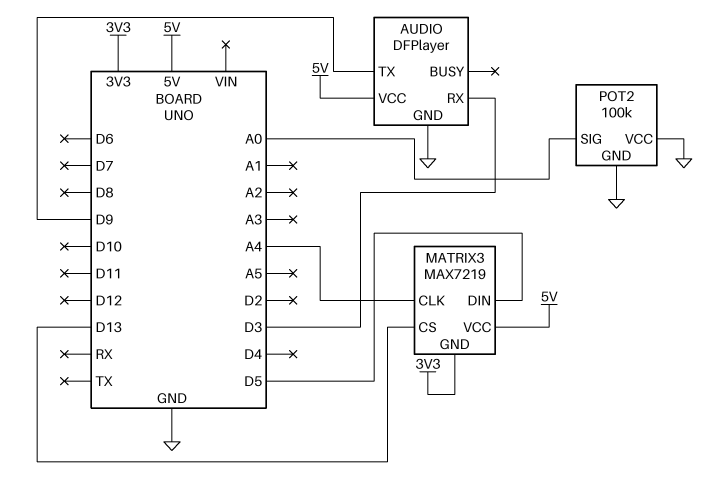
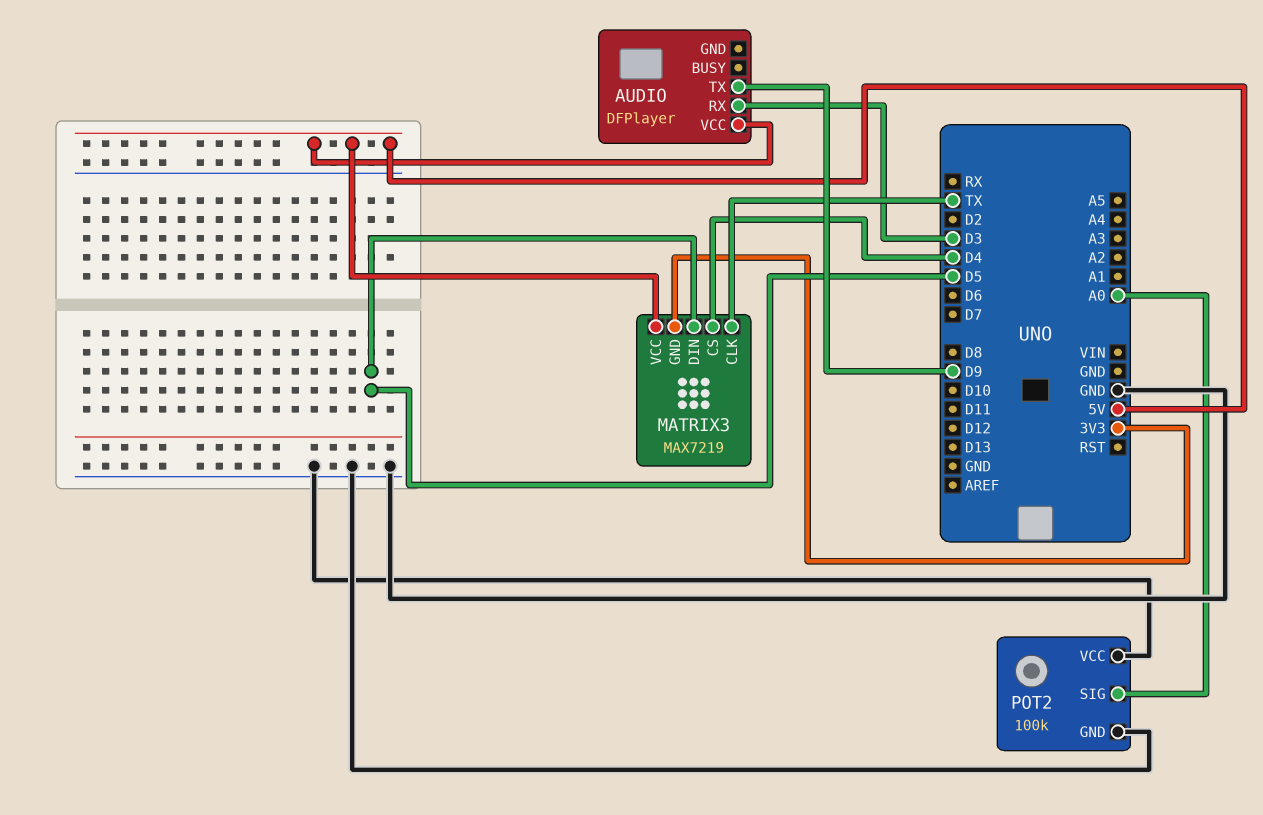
AUDIO pin GND: GND -> none
MATRIX3 pin CLK: A4 -> TX
MATRIX3 pin CS: D13 -> D4

